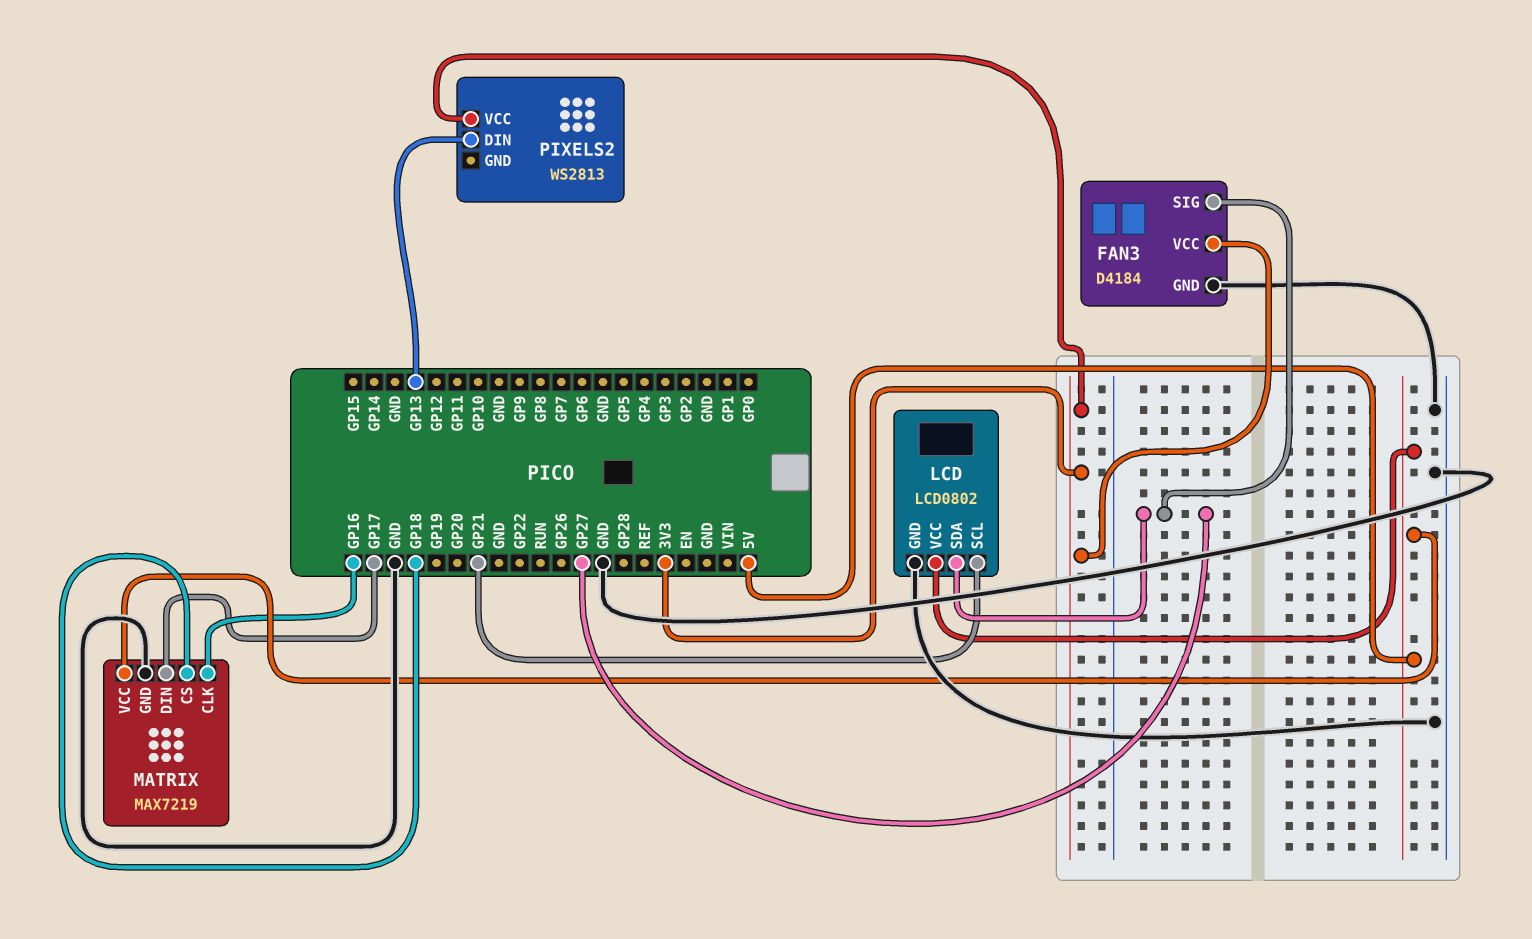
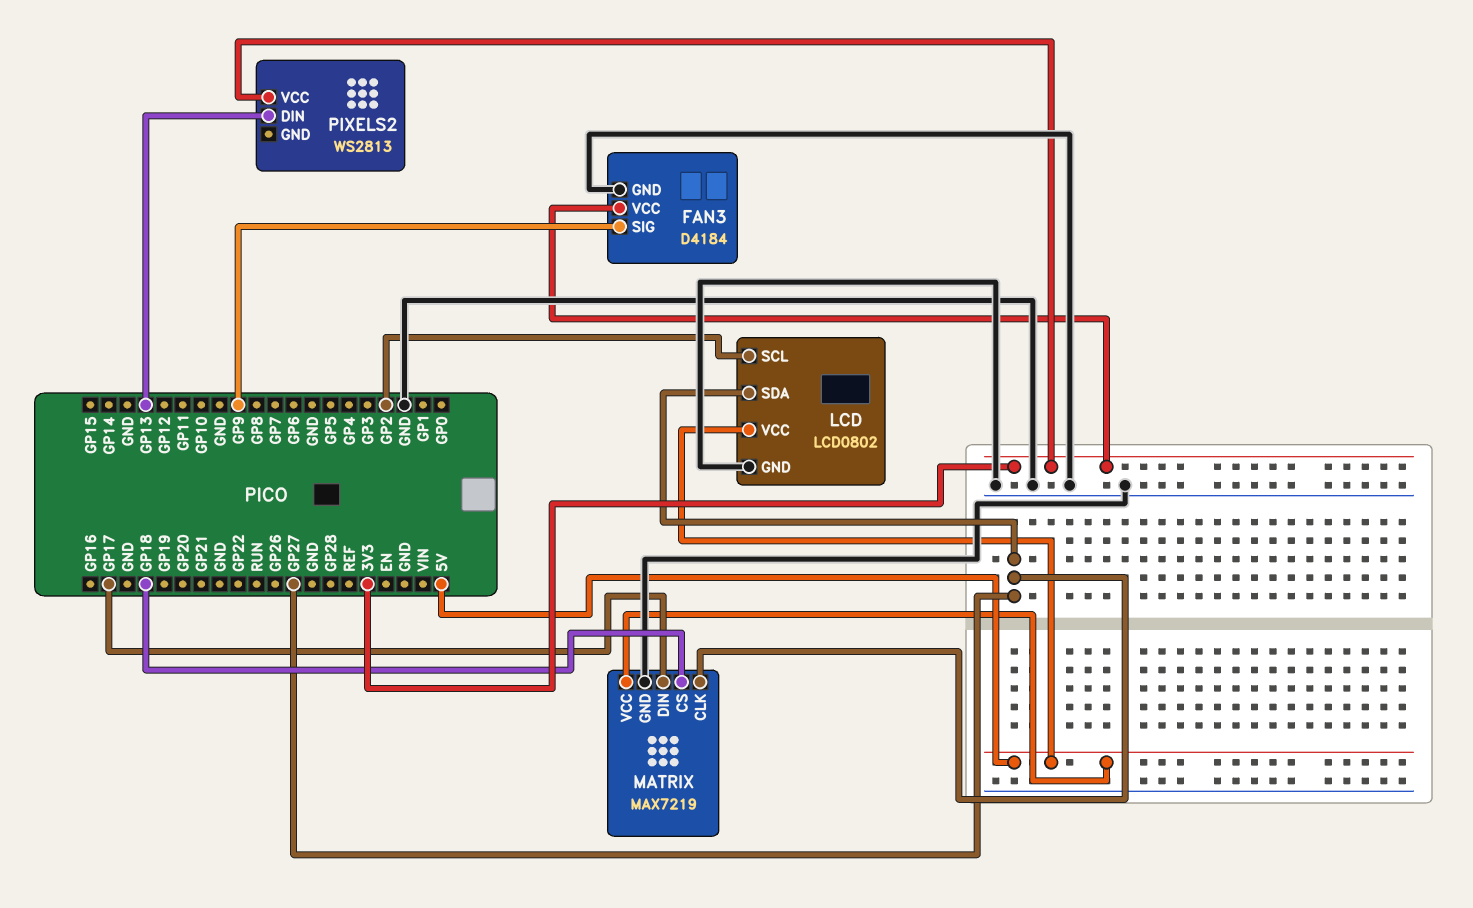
FAN3 pin SIG: GP27 -> GP9
LCD pin SCL: GP21 -> GP2
MATRIX pin CLK: GP16 -> GP27

